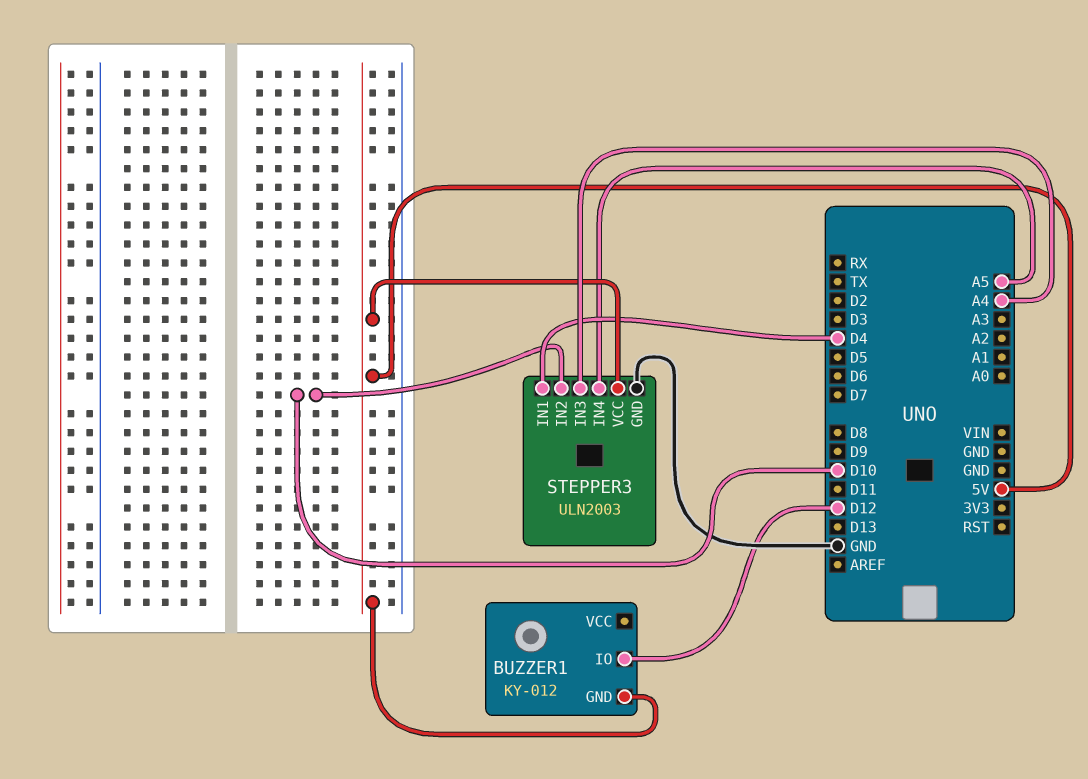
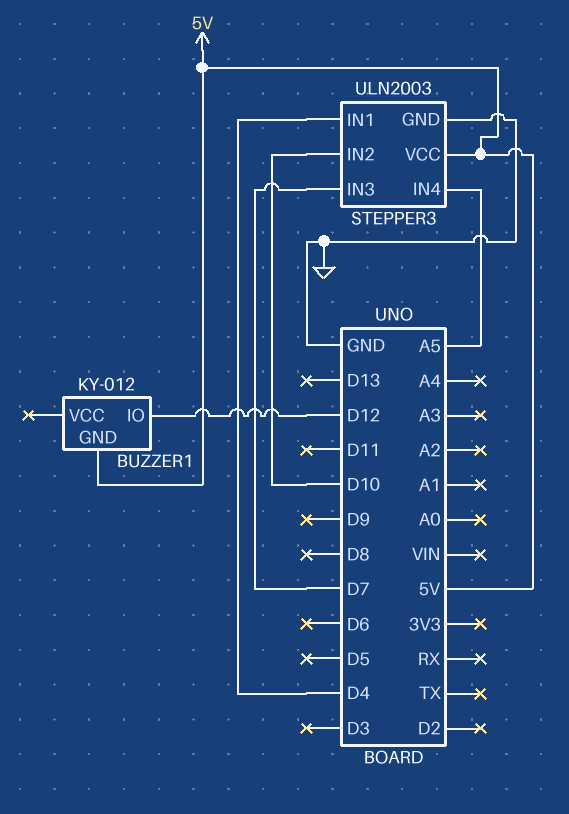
STEPPER3 pin IN3: A4 -> D7

